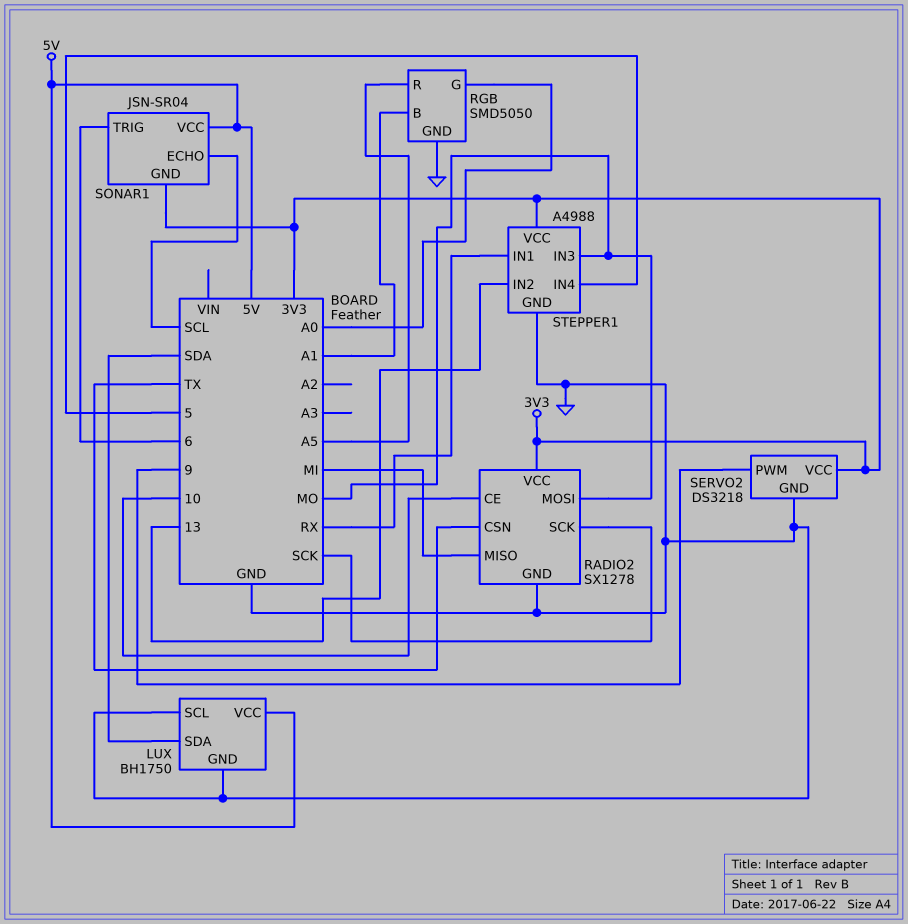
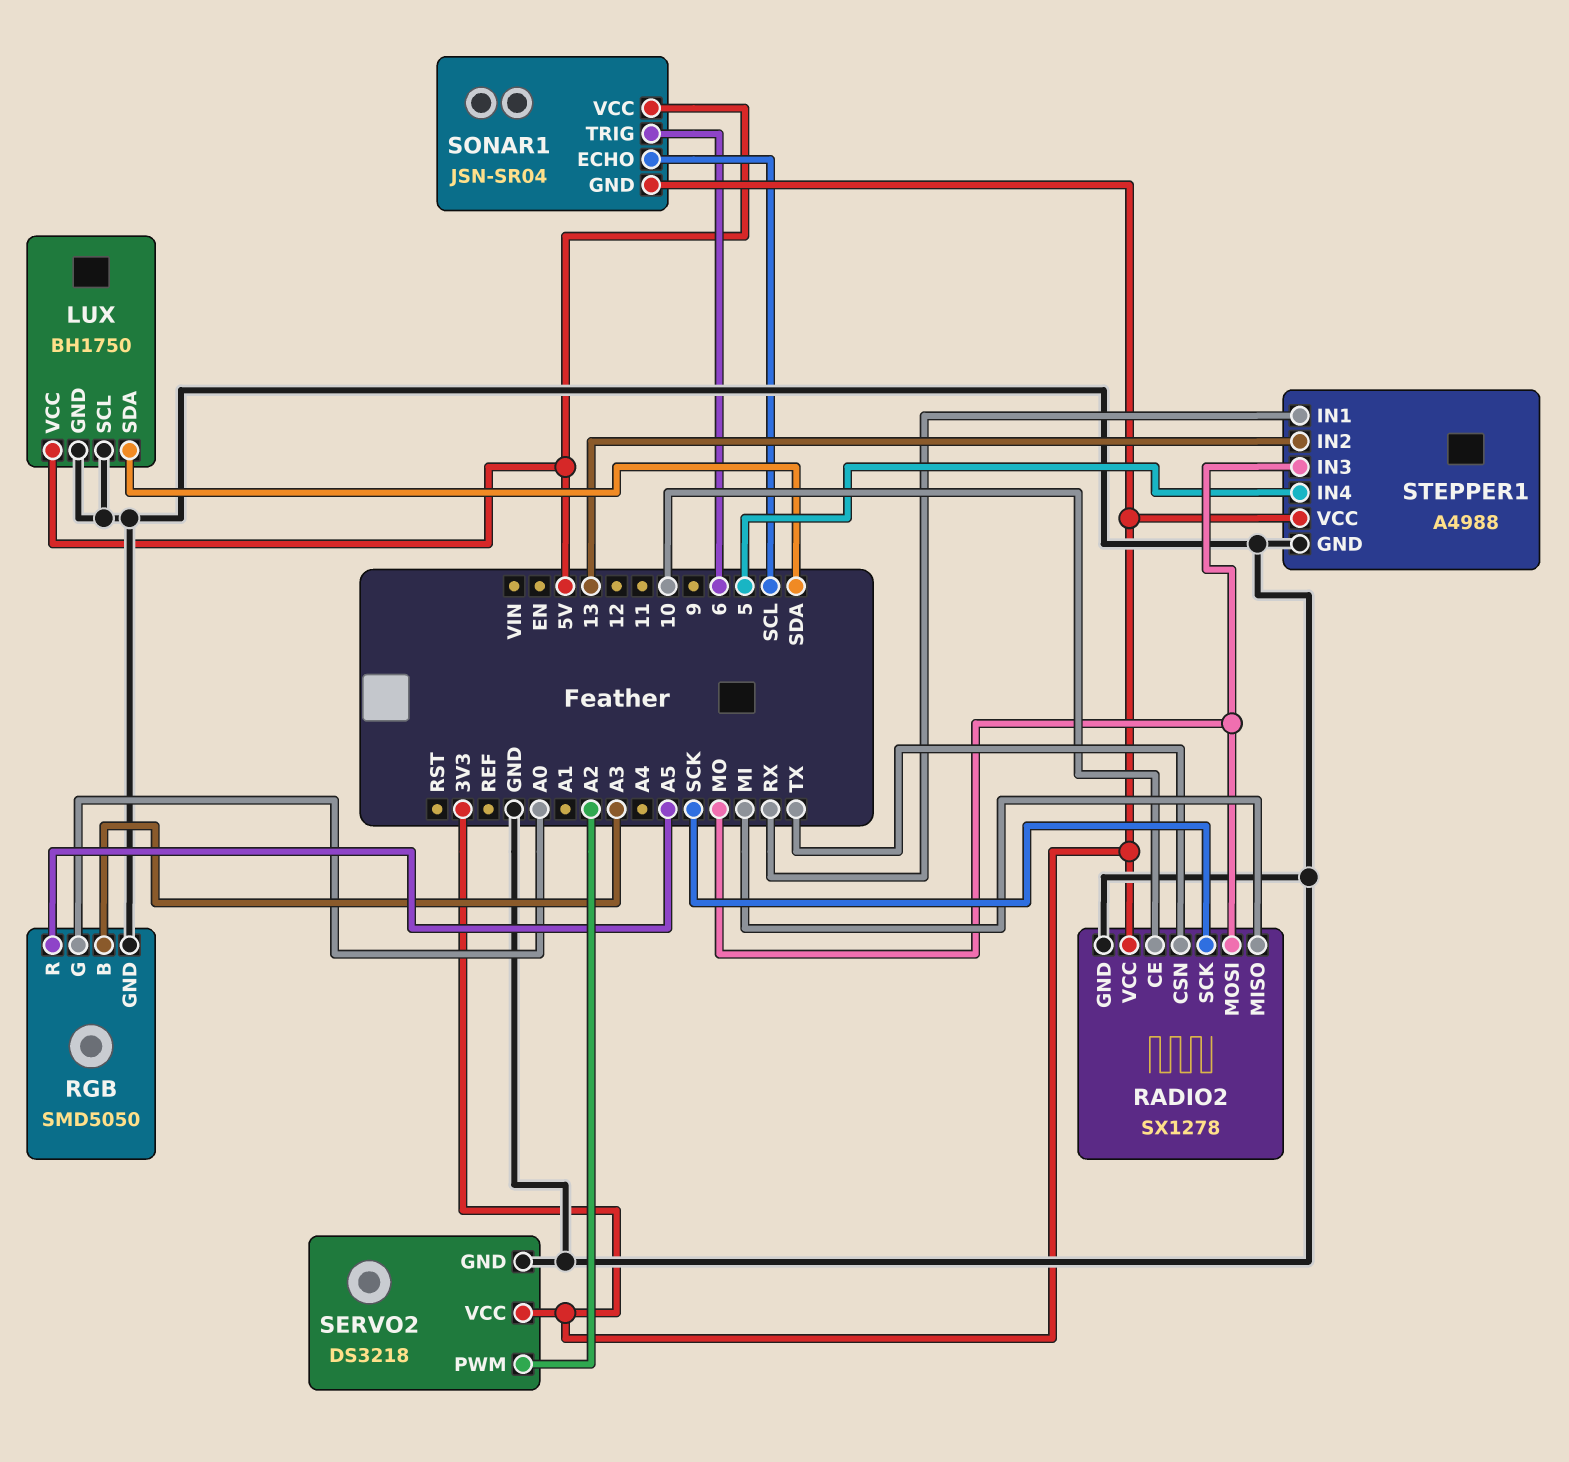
RGB pin B: A1 -> A3
SERVO2 pin PWM: 9 -> A2

